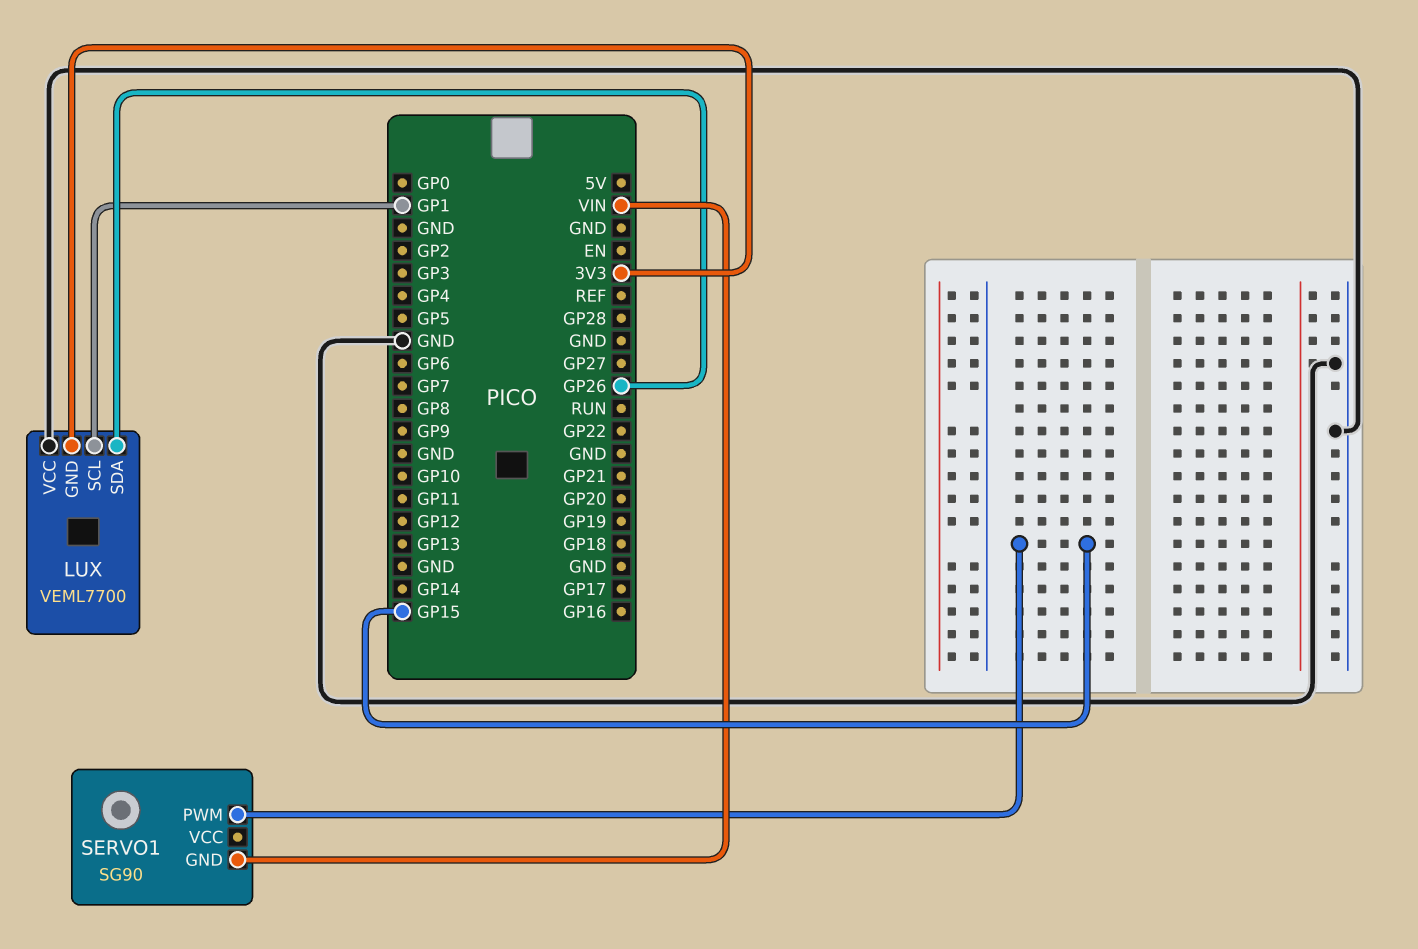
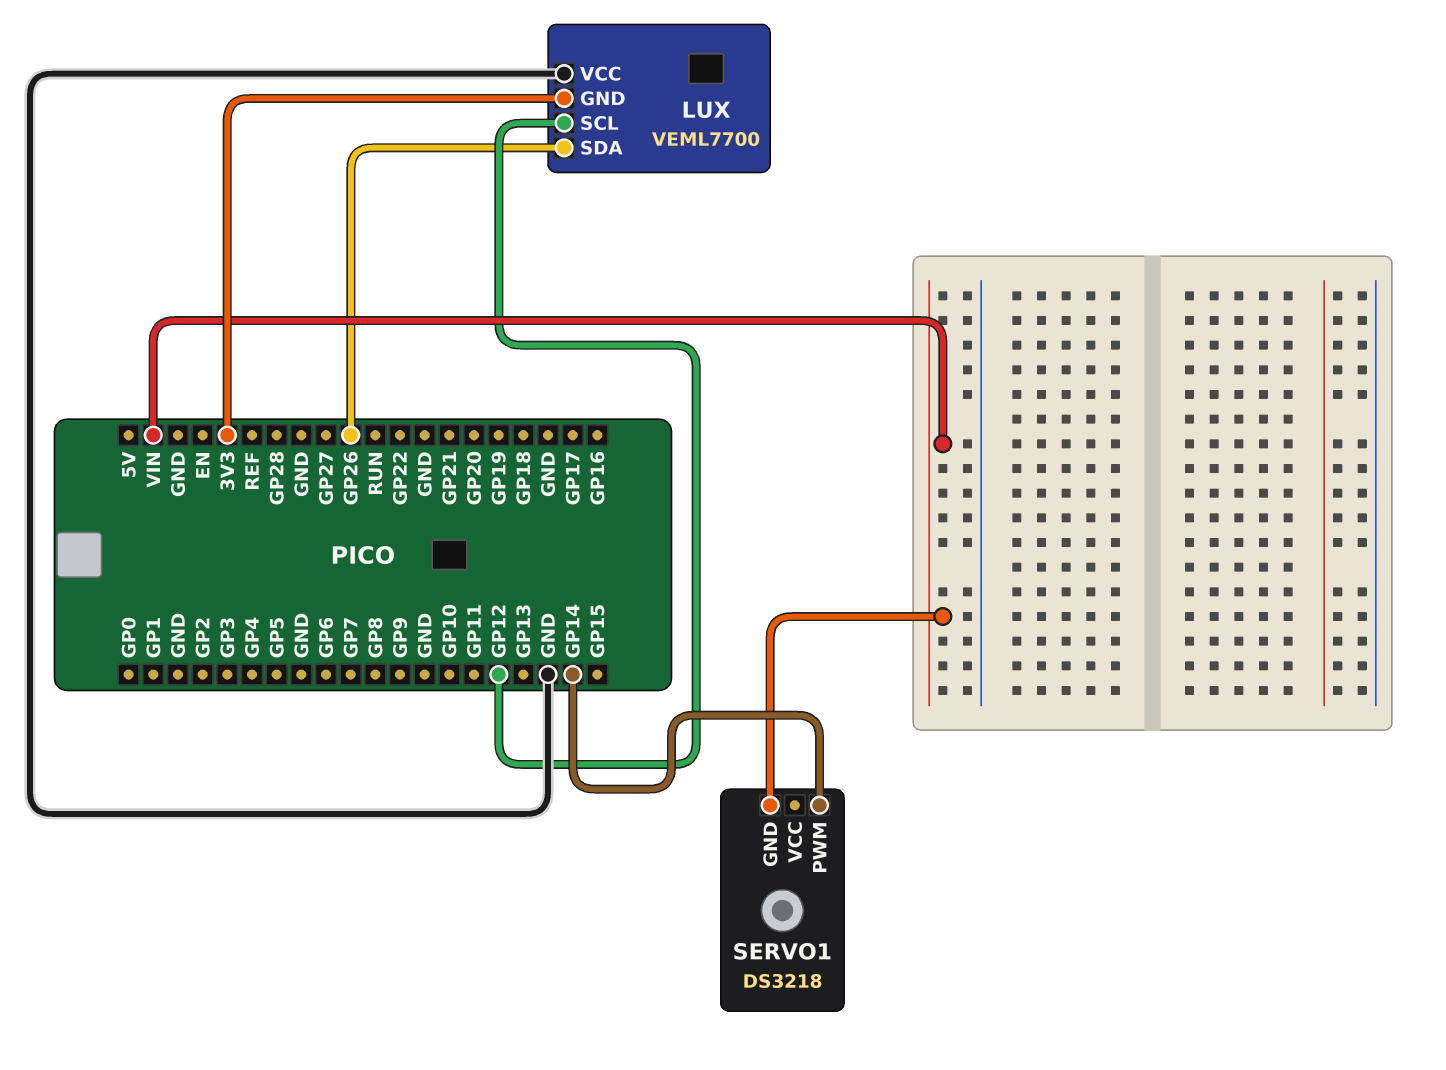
LUX pin SCL: GP1 -> GP12
SERVO1: SG90 -> DS3218
SERVO1 pin PWM: GP15 -> GP14

